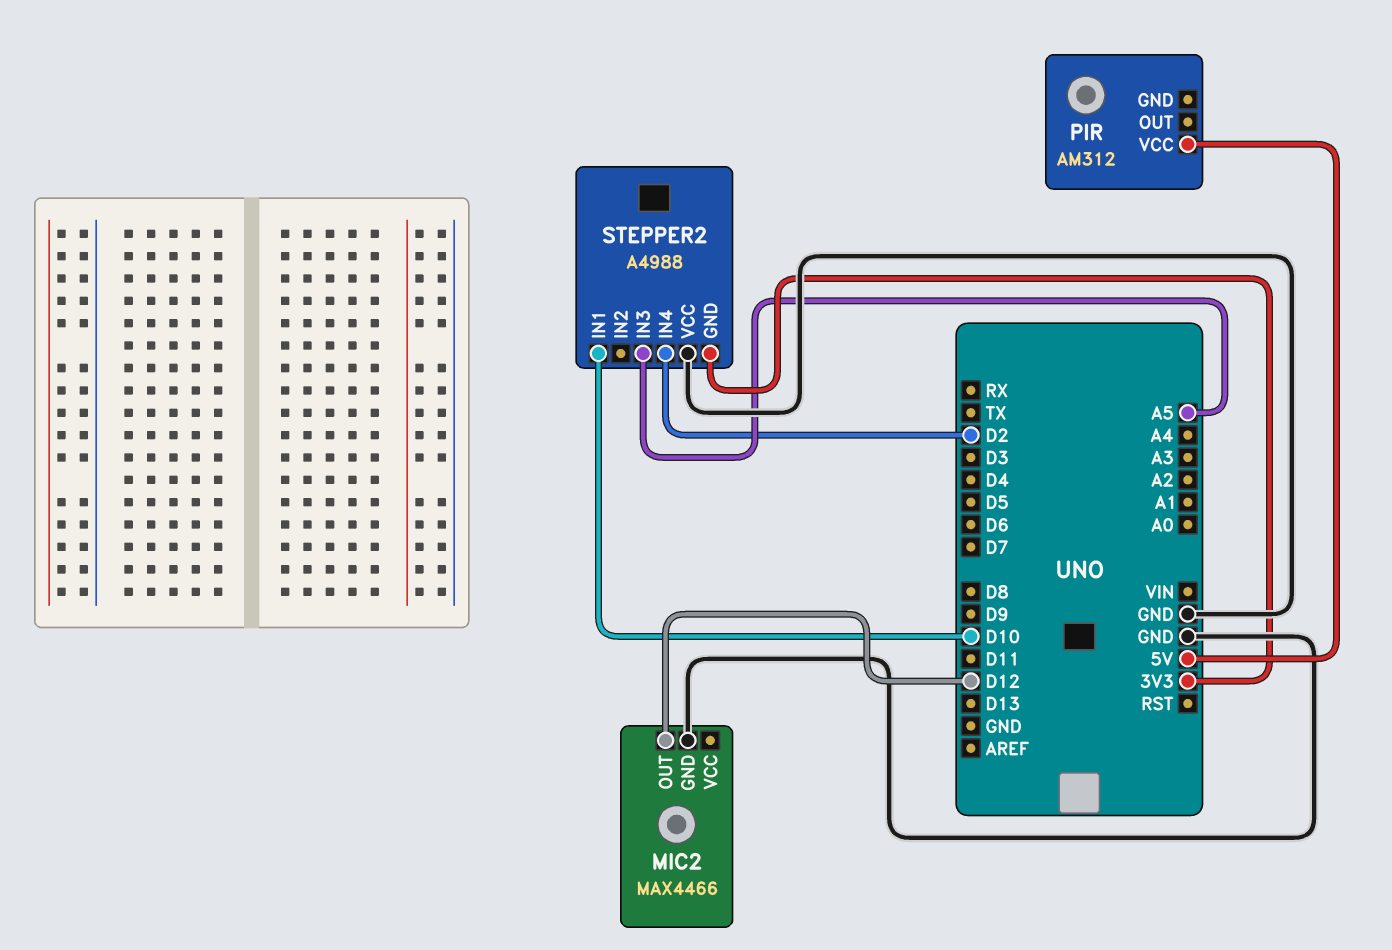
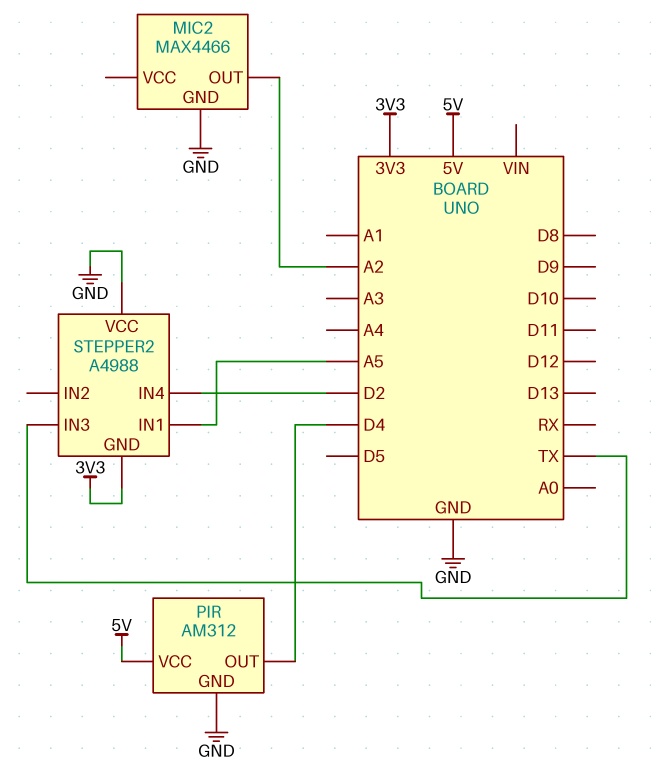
MIC2 pin OUT: D12 -> A2
PIR pin GND: none -> GND
PIR pin OUT: none -> D4
STEPPER2 pin IN1: D10 -> A5
STEPPER2 pin IN3: A5 -> TX

